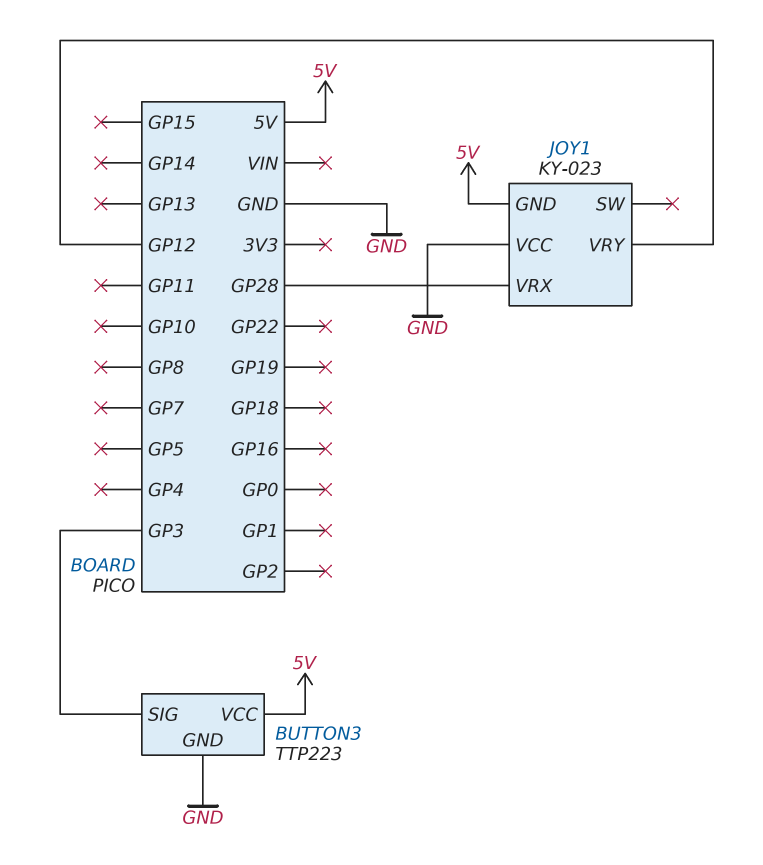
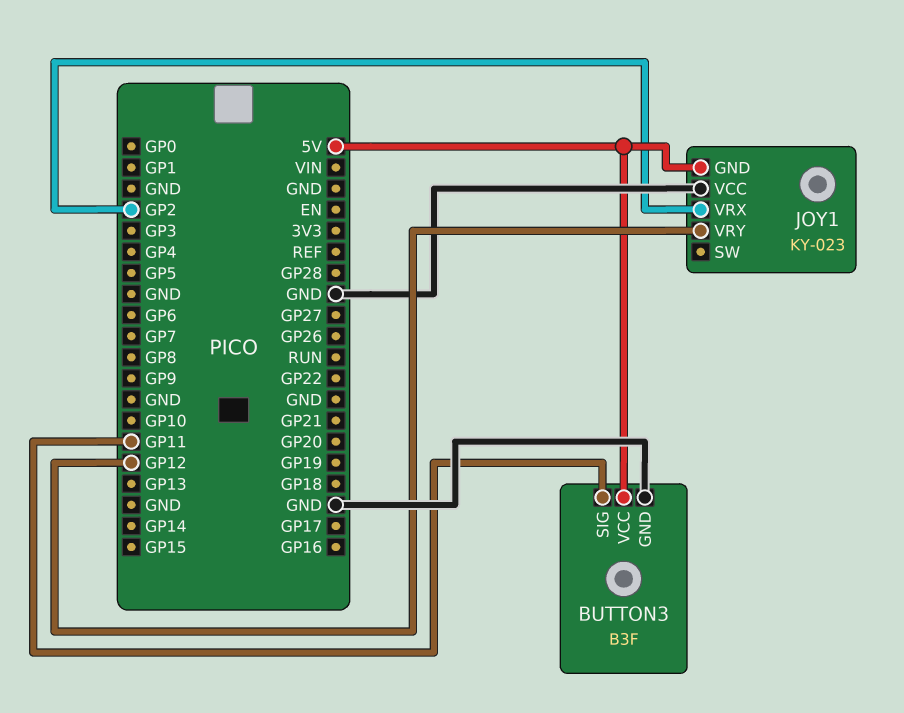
BUTTON3: TTP223 -> B3F
BUTTON3 pin SIG: GP3 -> GP11
JOY1 pin VRX: GP28 -> GP2

